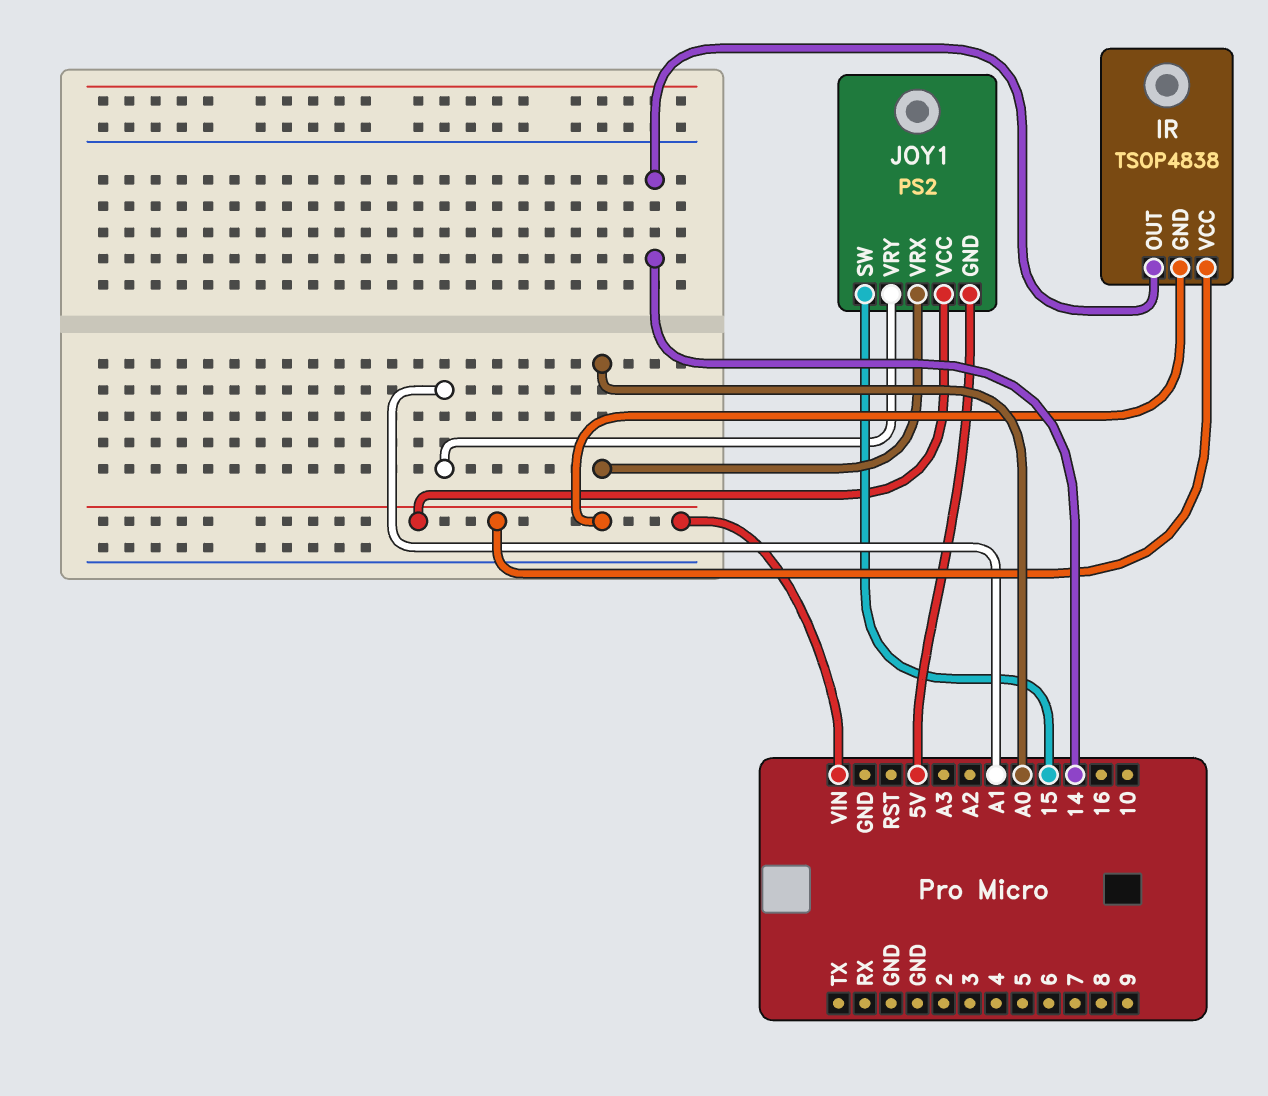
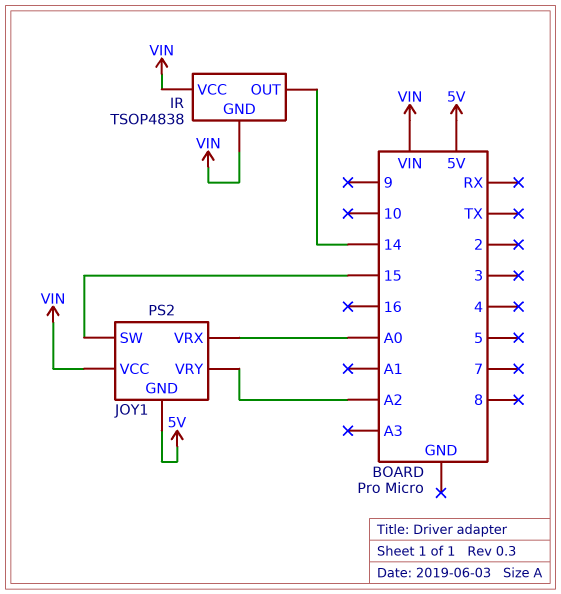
JOY1 pin VRY: A1 -> A2

